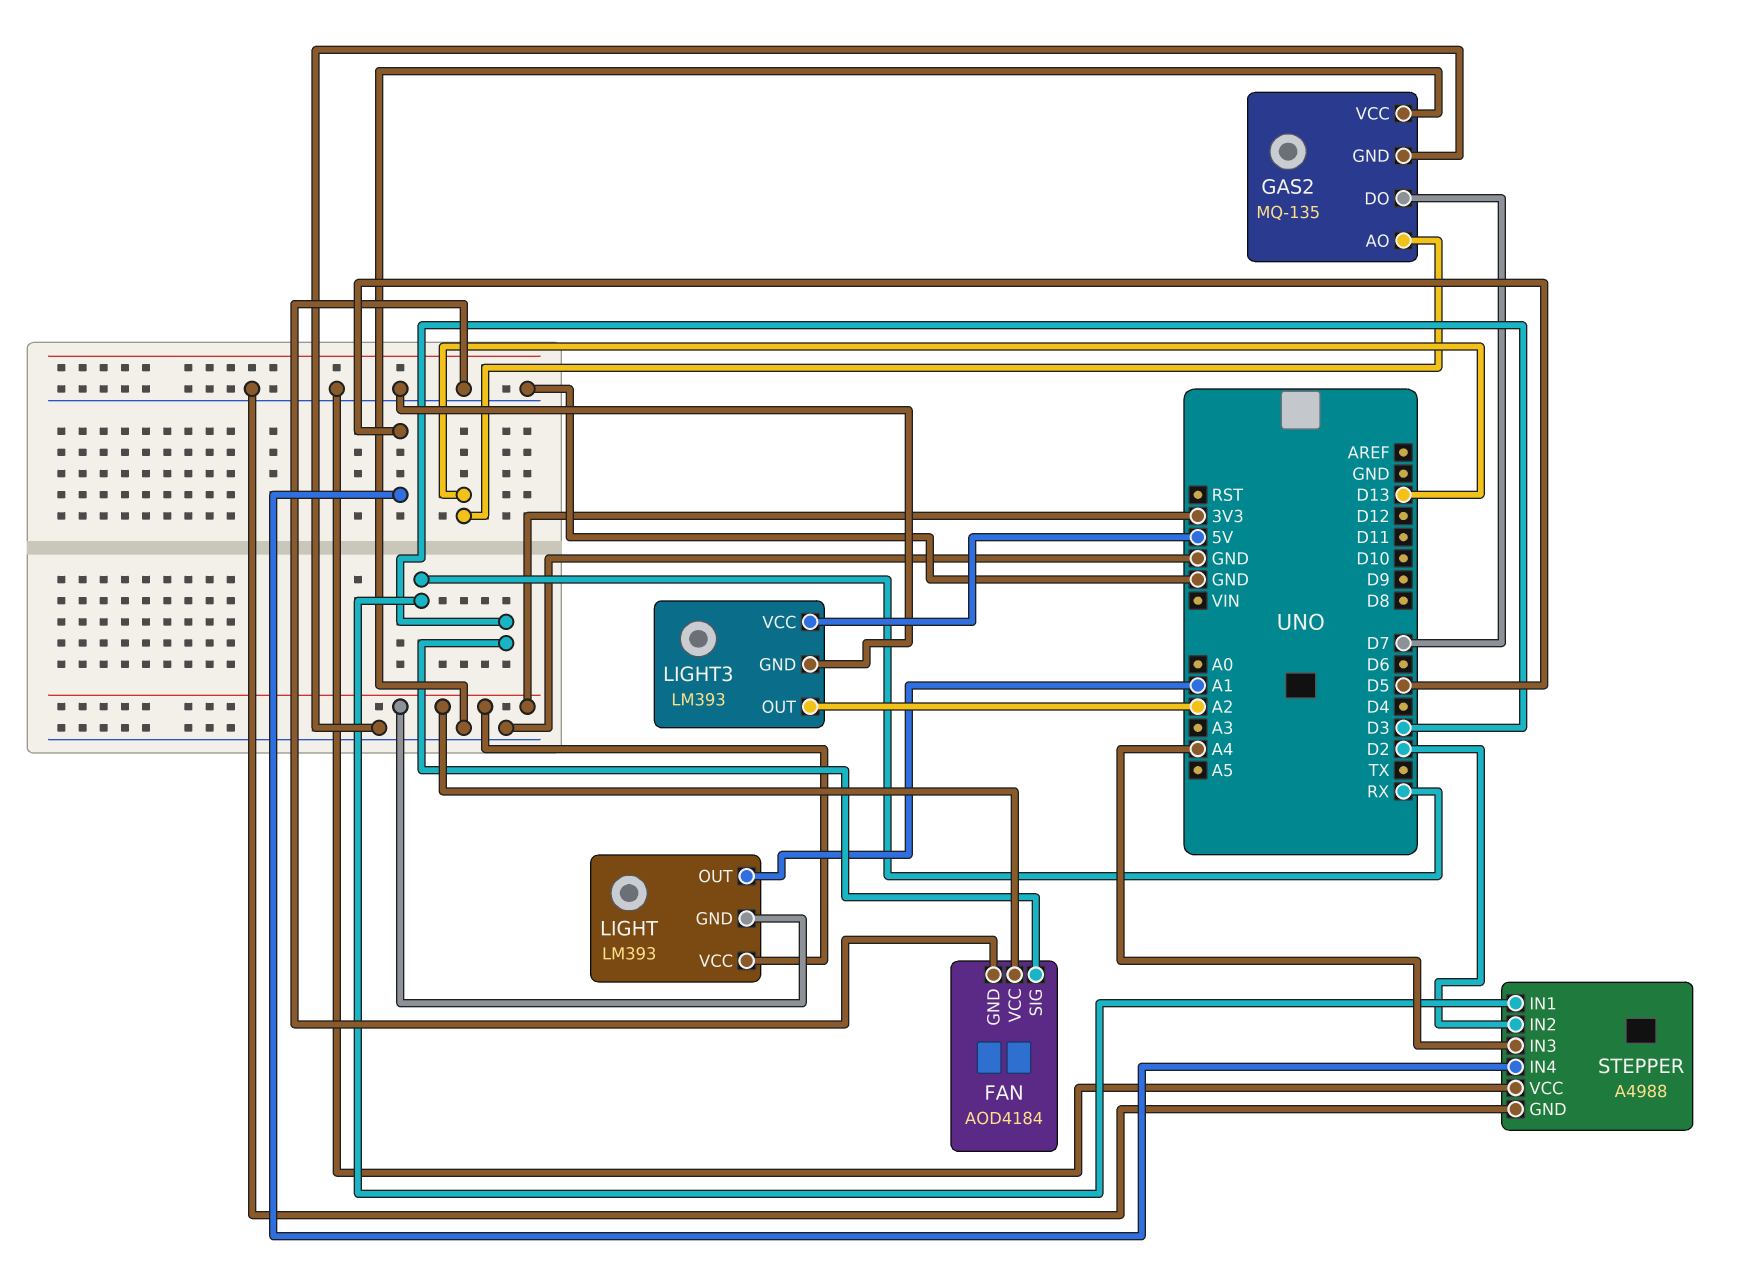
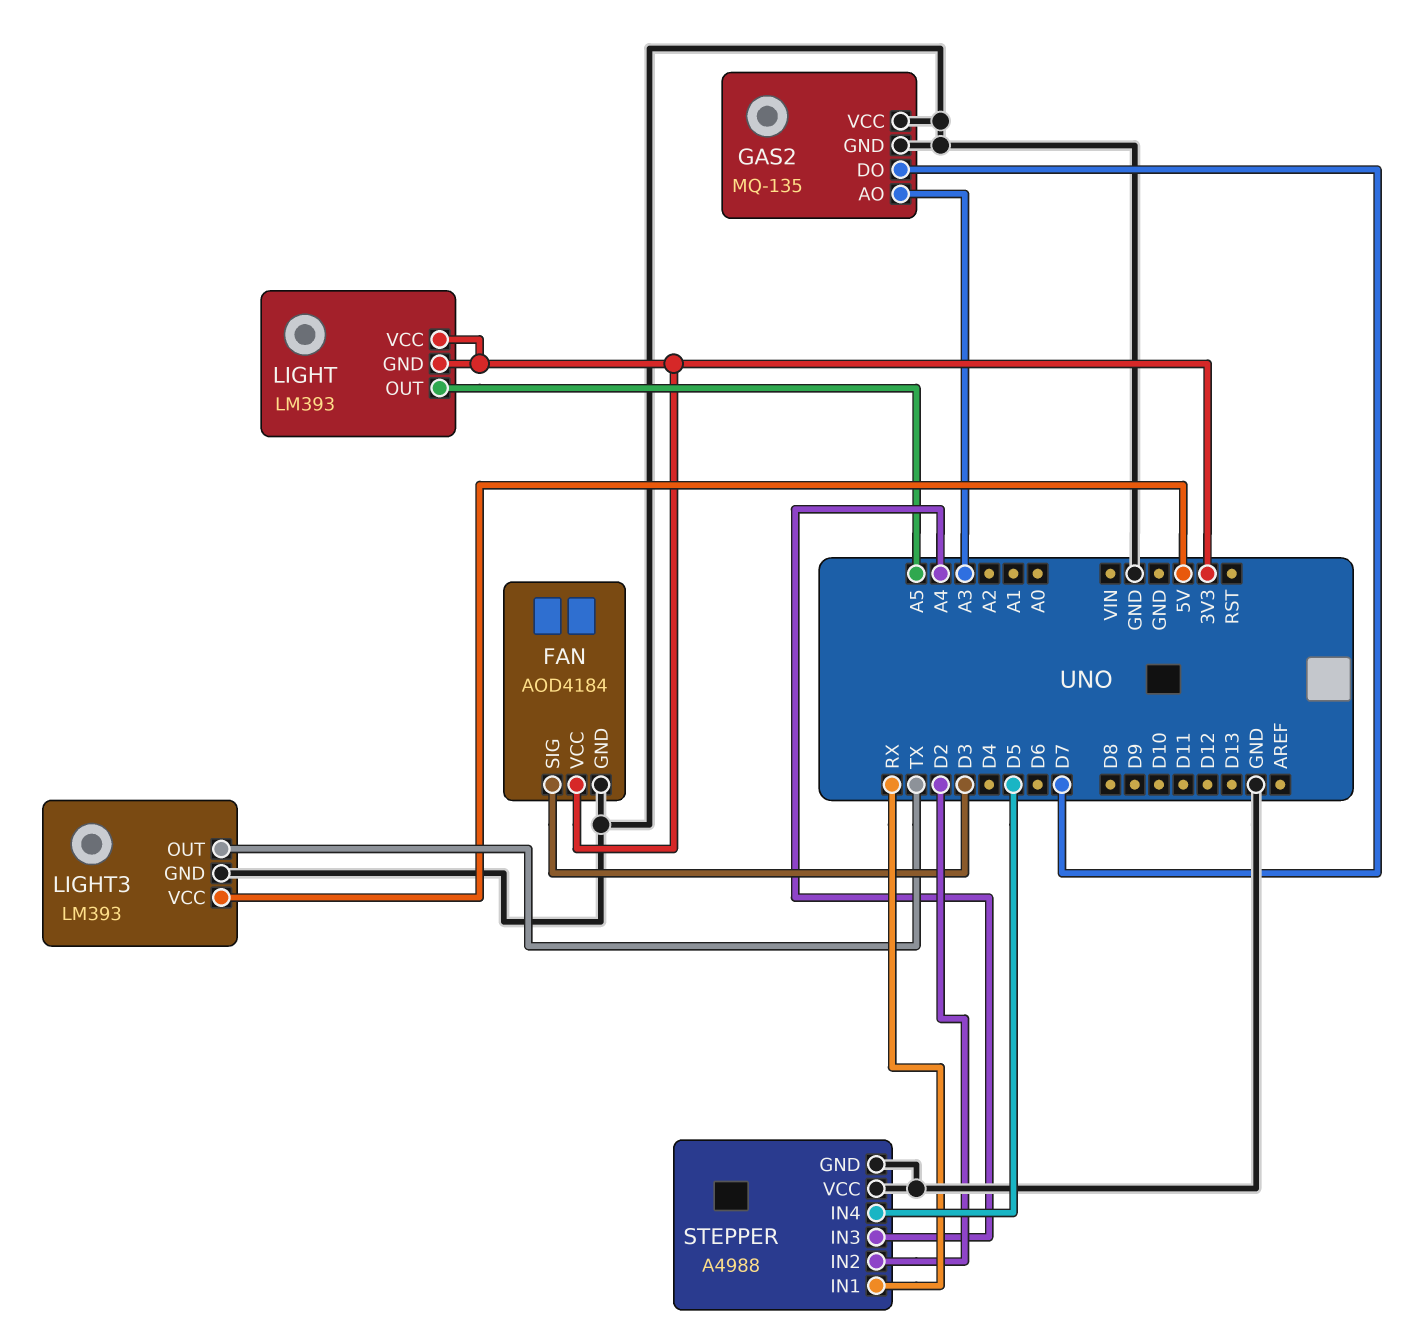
GAS2 pin AO: D13 -> A3
LIGHT pin OUT: A1 -> A5
LIGHT3 pin OUT: A2 -> TX

